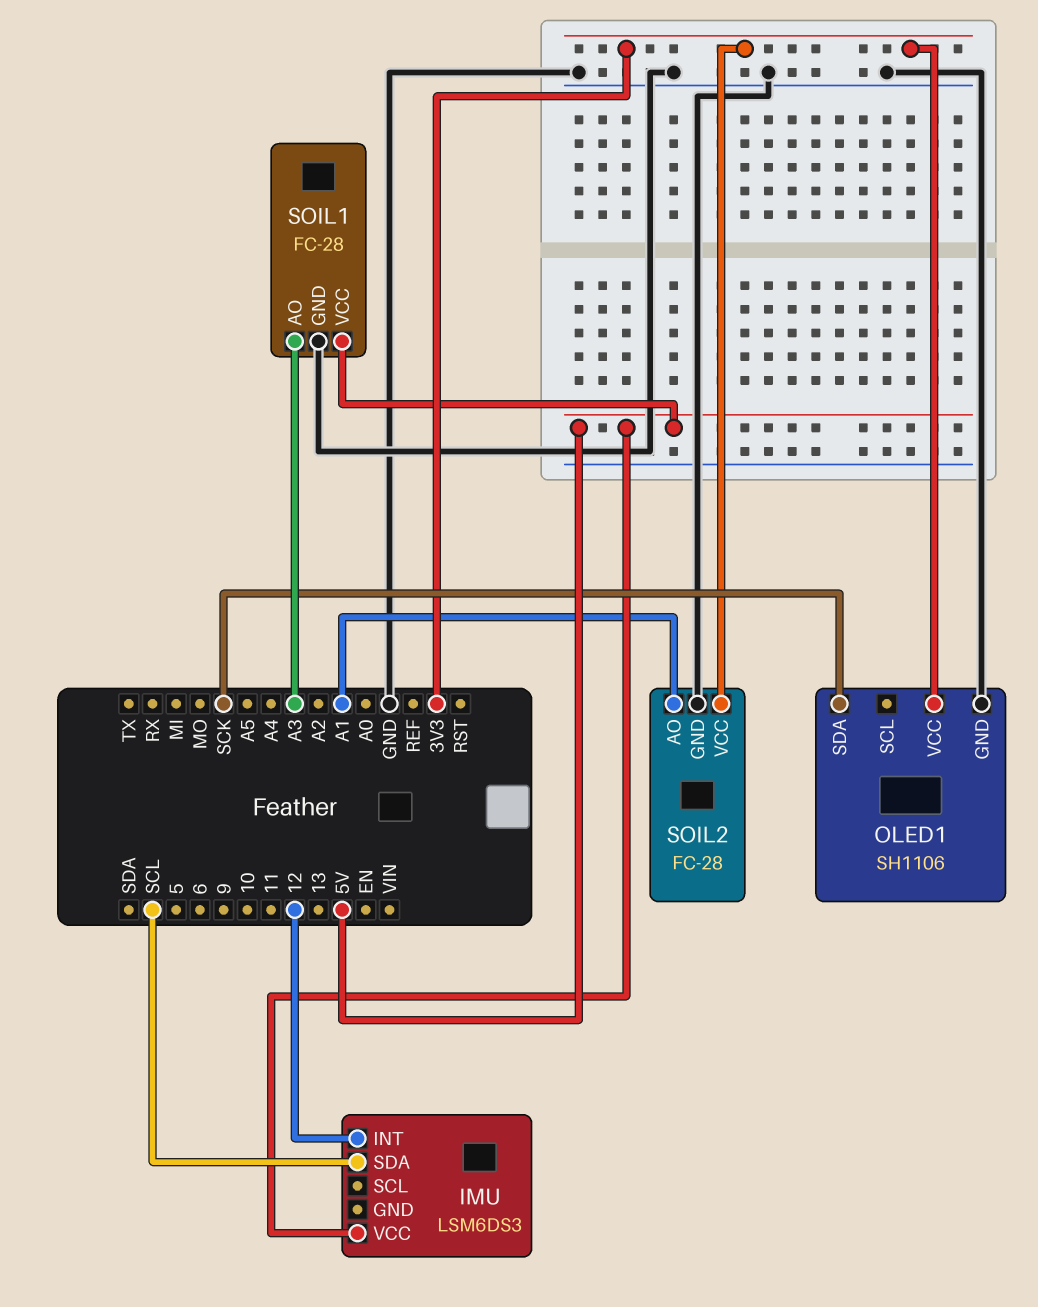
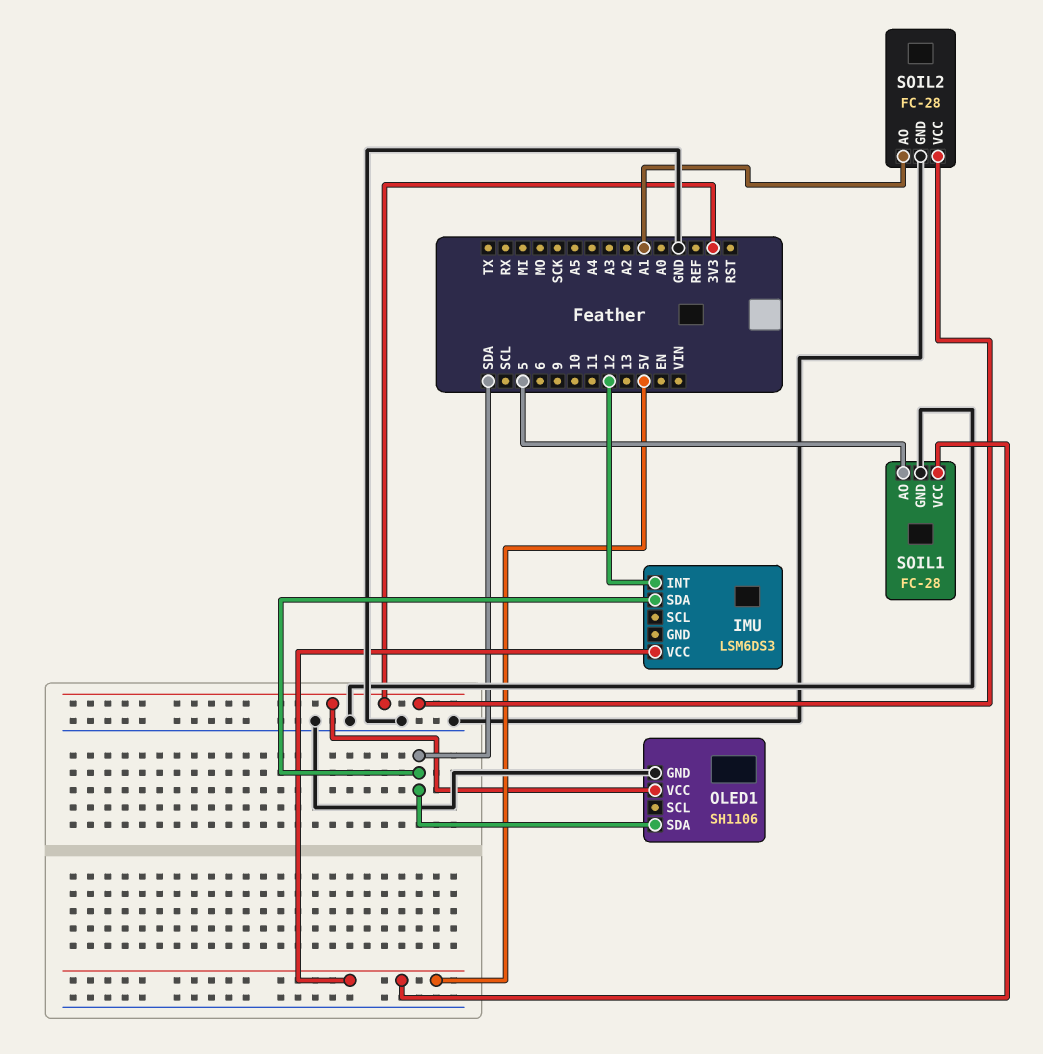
IMU pin SDA: SCL -> SDA
OLED1 pin SDA: SCK -> SDA
SOIL1 pin AO: A3 -> 5

